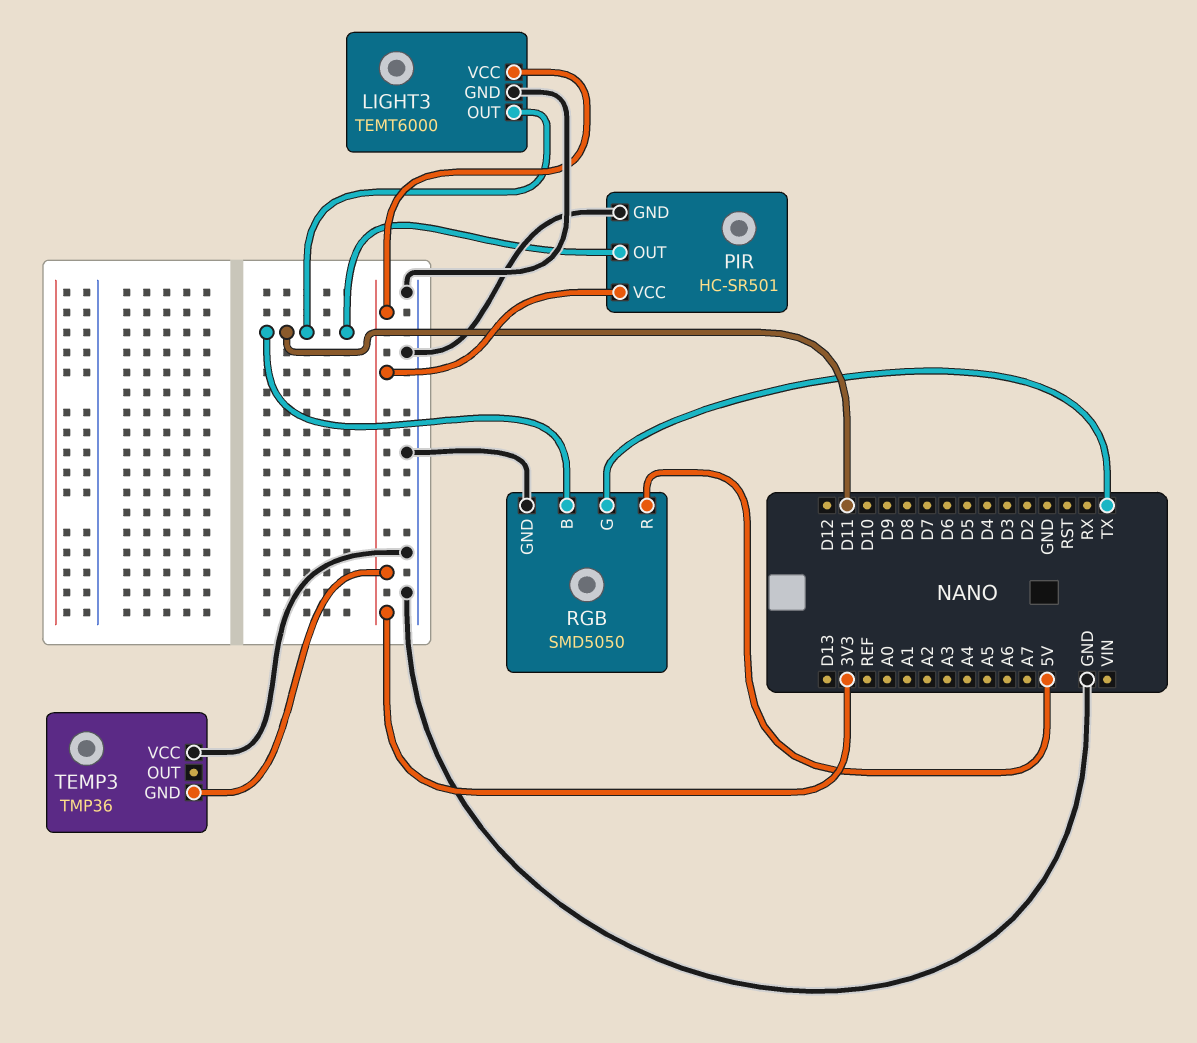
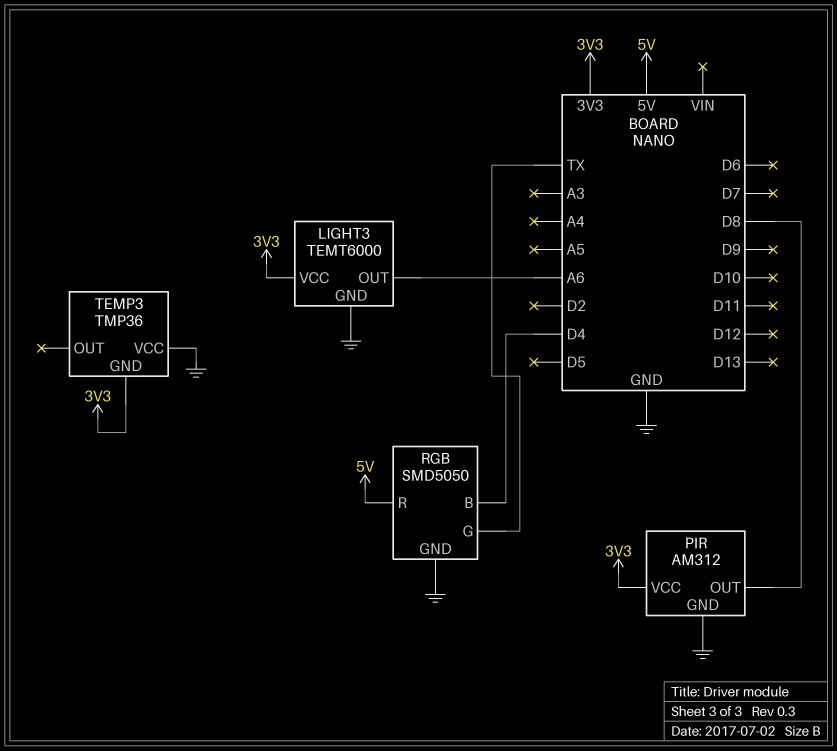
LIGHT3 pin OUT: D11 -> A6
PIR: HC-SR501 -> AM312
PIR pin OUT: D11 -> D8
RGB pin B: D11 -> D4

